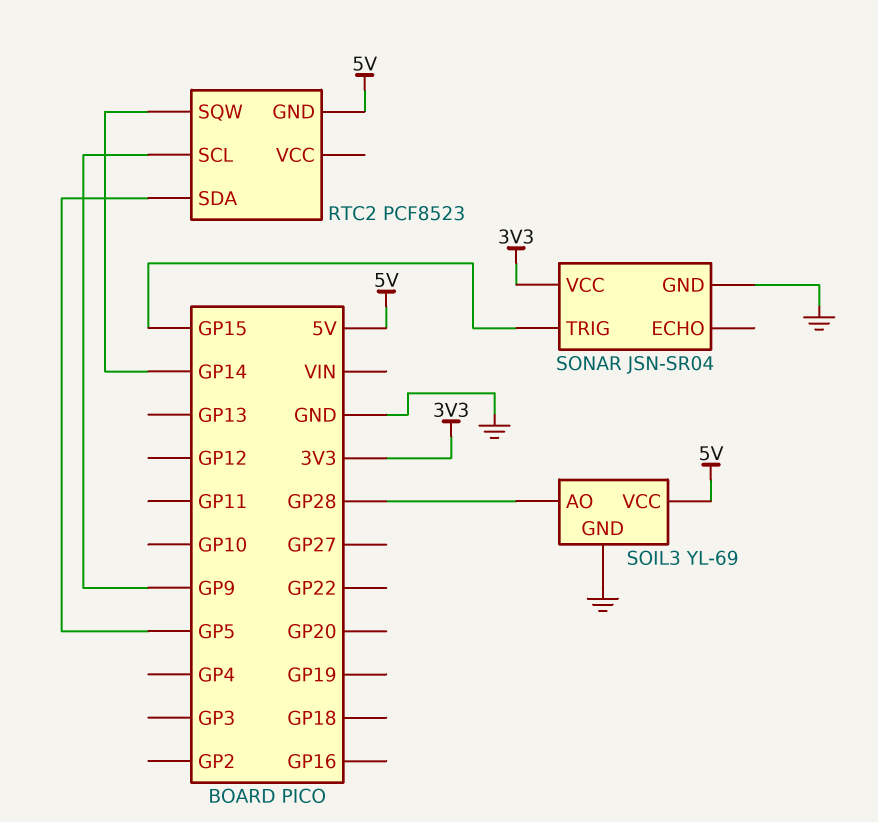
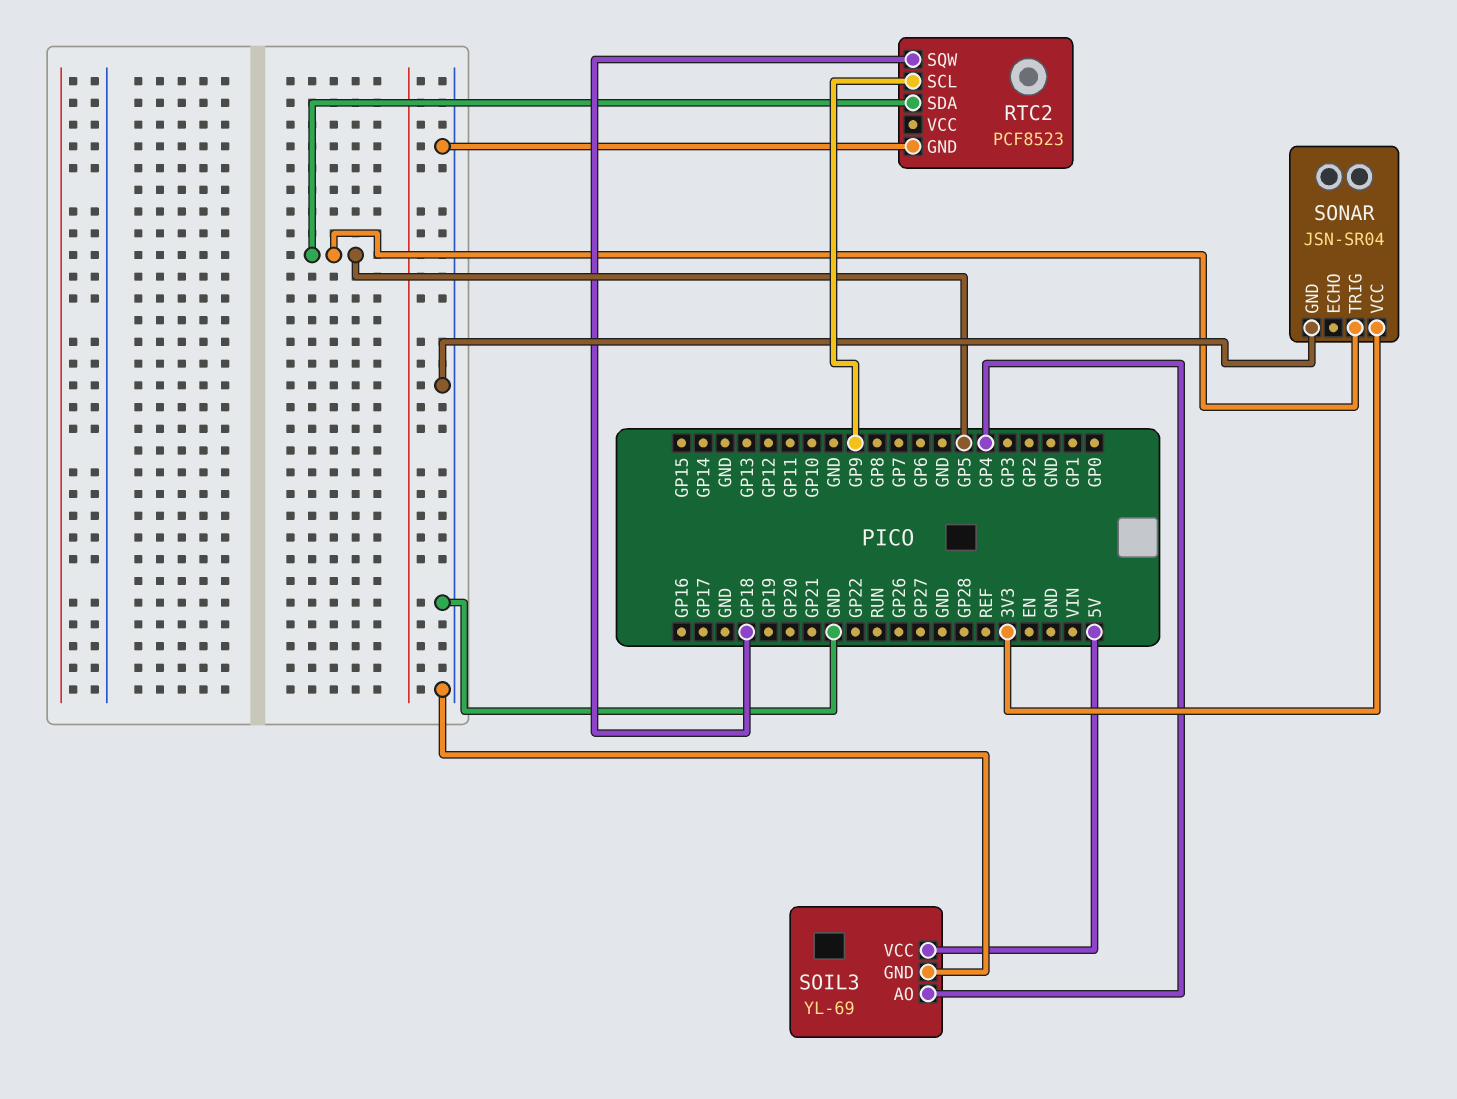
RTC2 pin GND: 5V -> GND
RTC2 pin SQW: GP14 -> GP18
SOIL3 pin AO: GP28 -> GP4
SONAR pin TRIG: GP15 -> GP5

